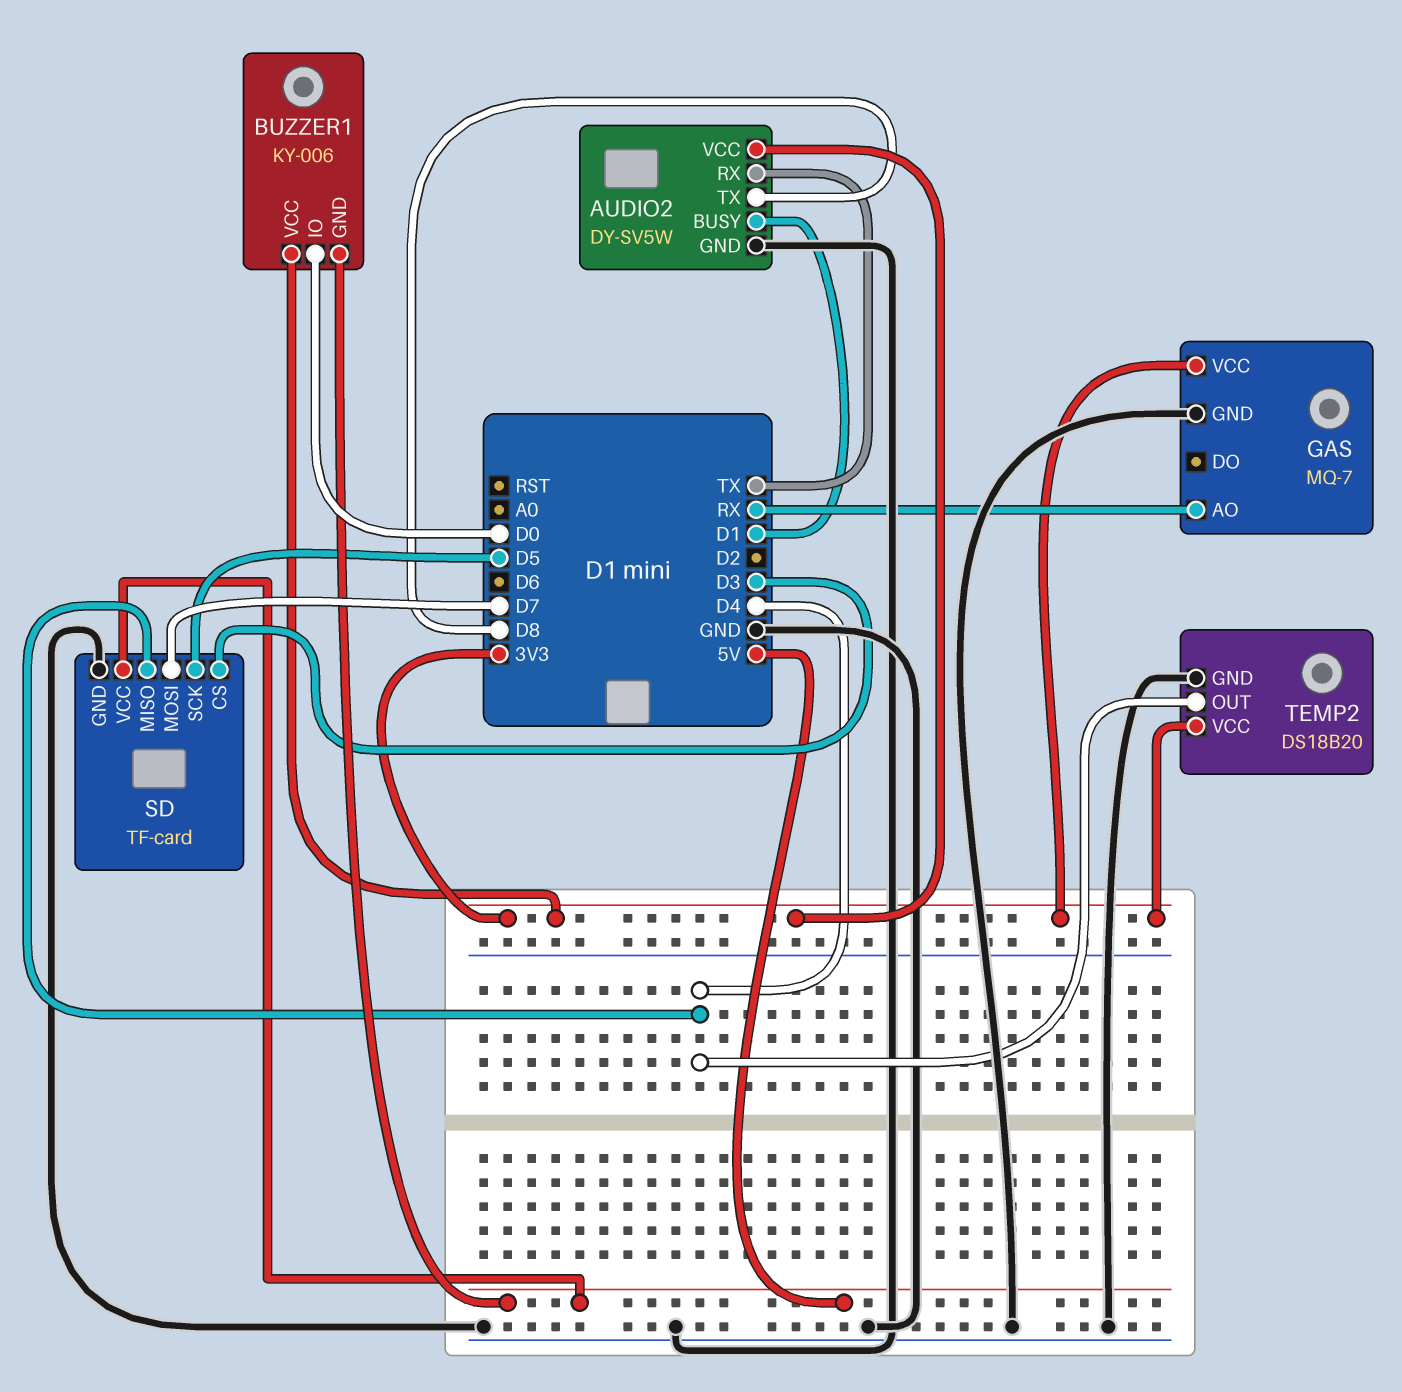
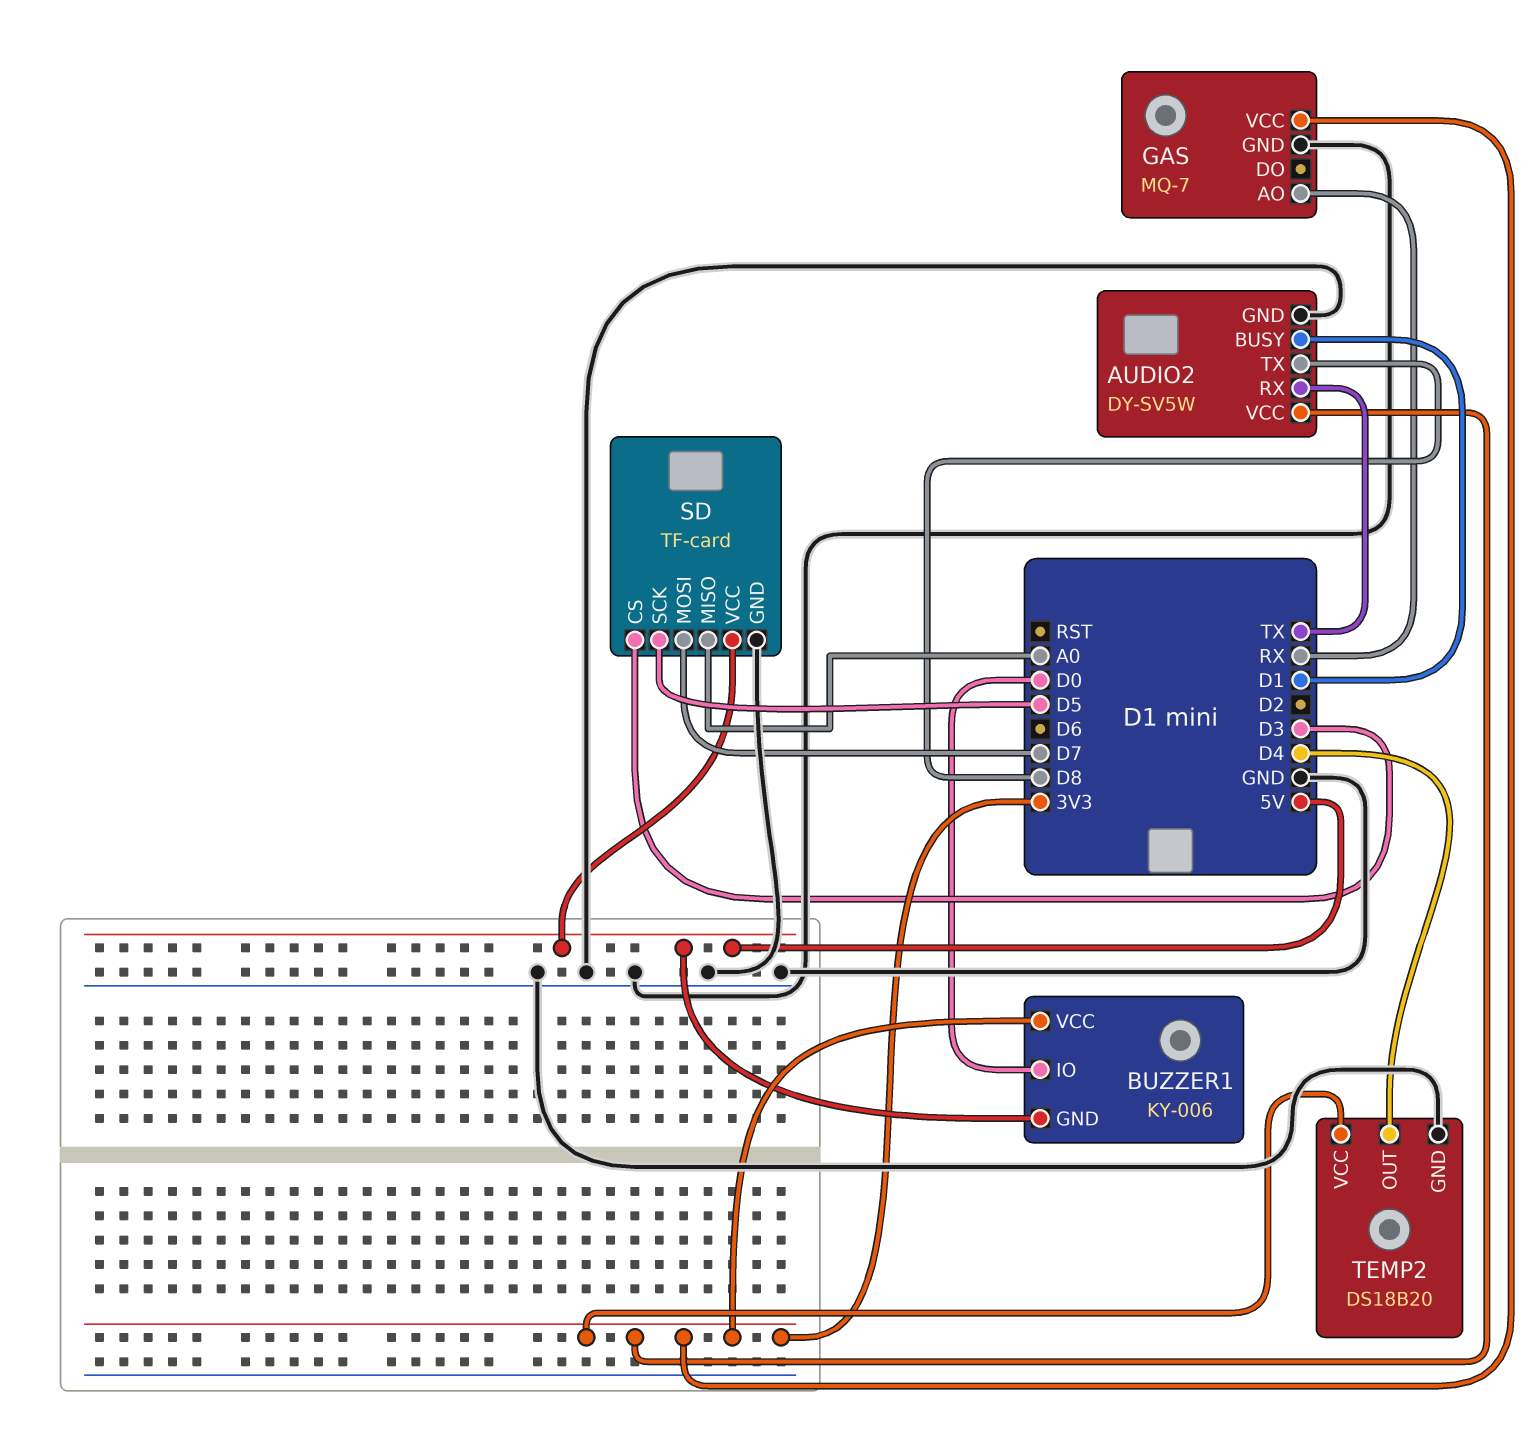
SD pin MISO: D4 -> A0

